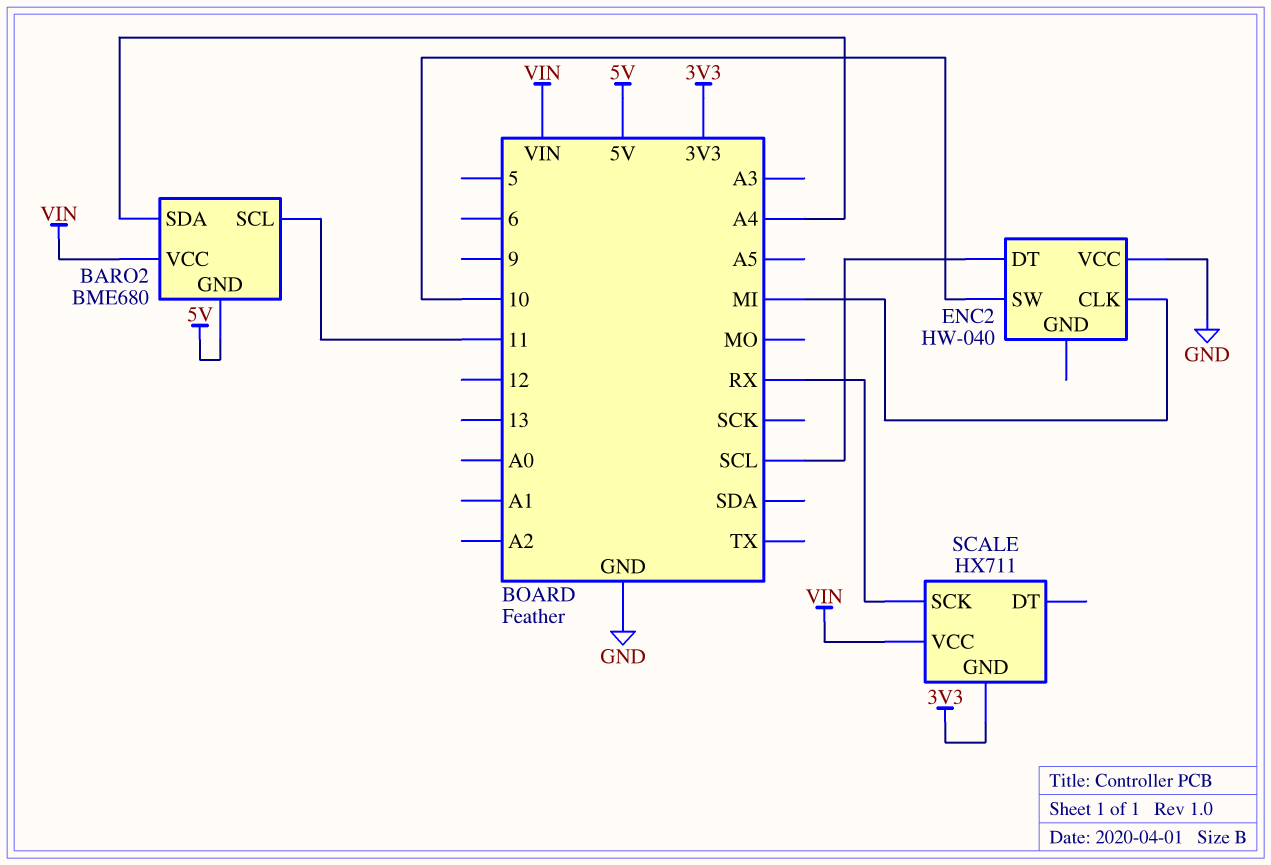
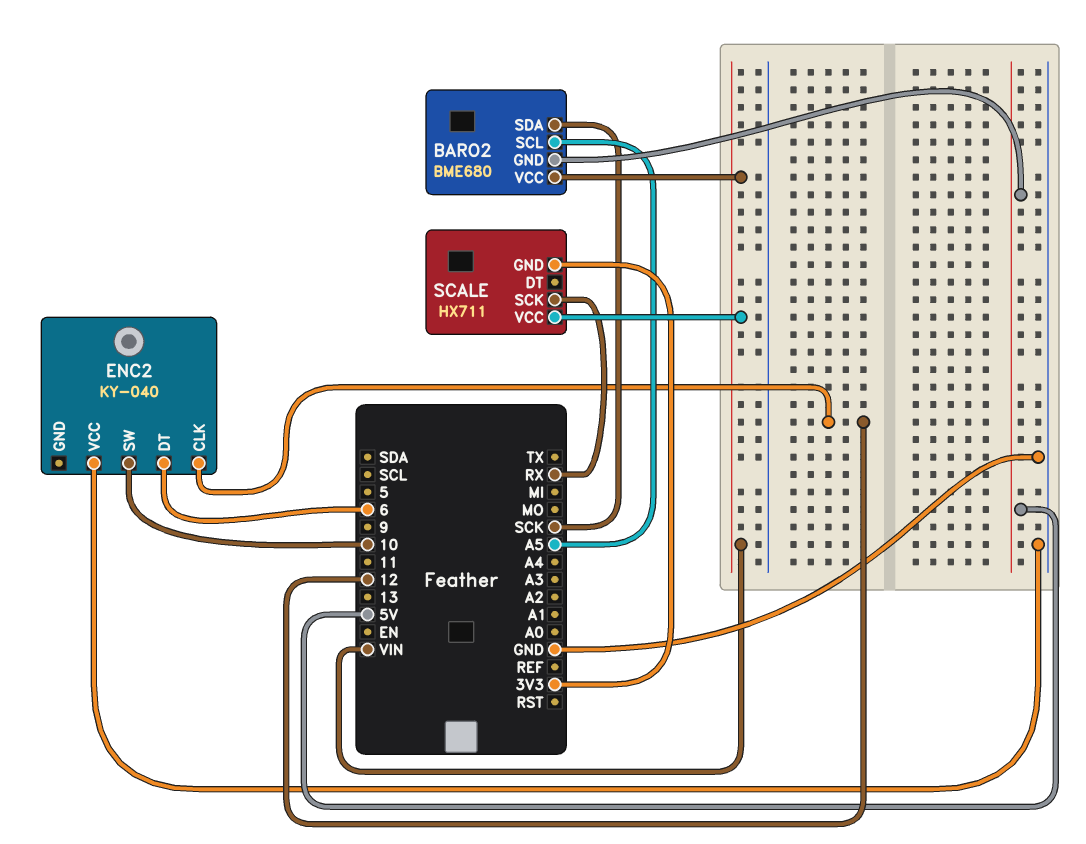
BARO2 pin SCL: 11 -> A5
BARO2 pin SDA: A4 -> SCK
ENC2: HW-040 -> KY-040
ENC2 pin CLK: MI -> 12
ENC2 pin DT: SCL -> 6

